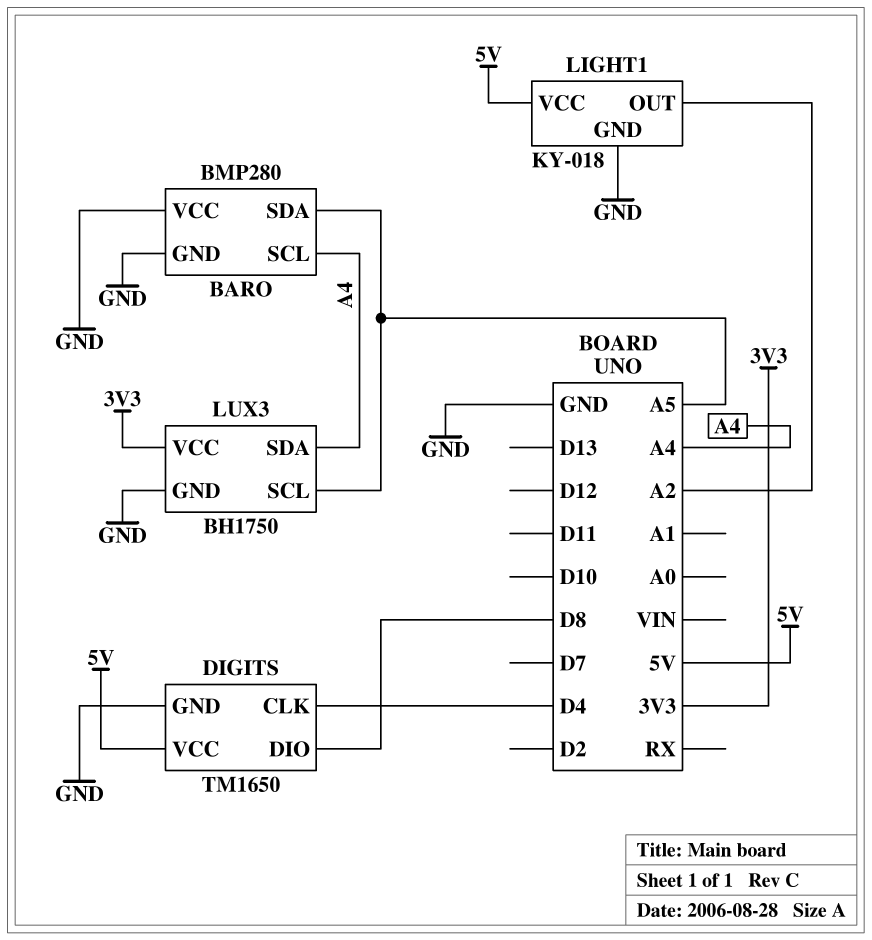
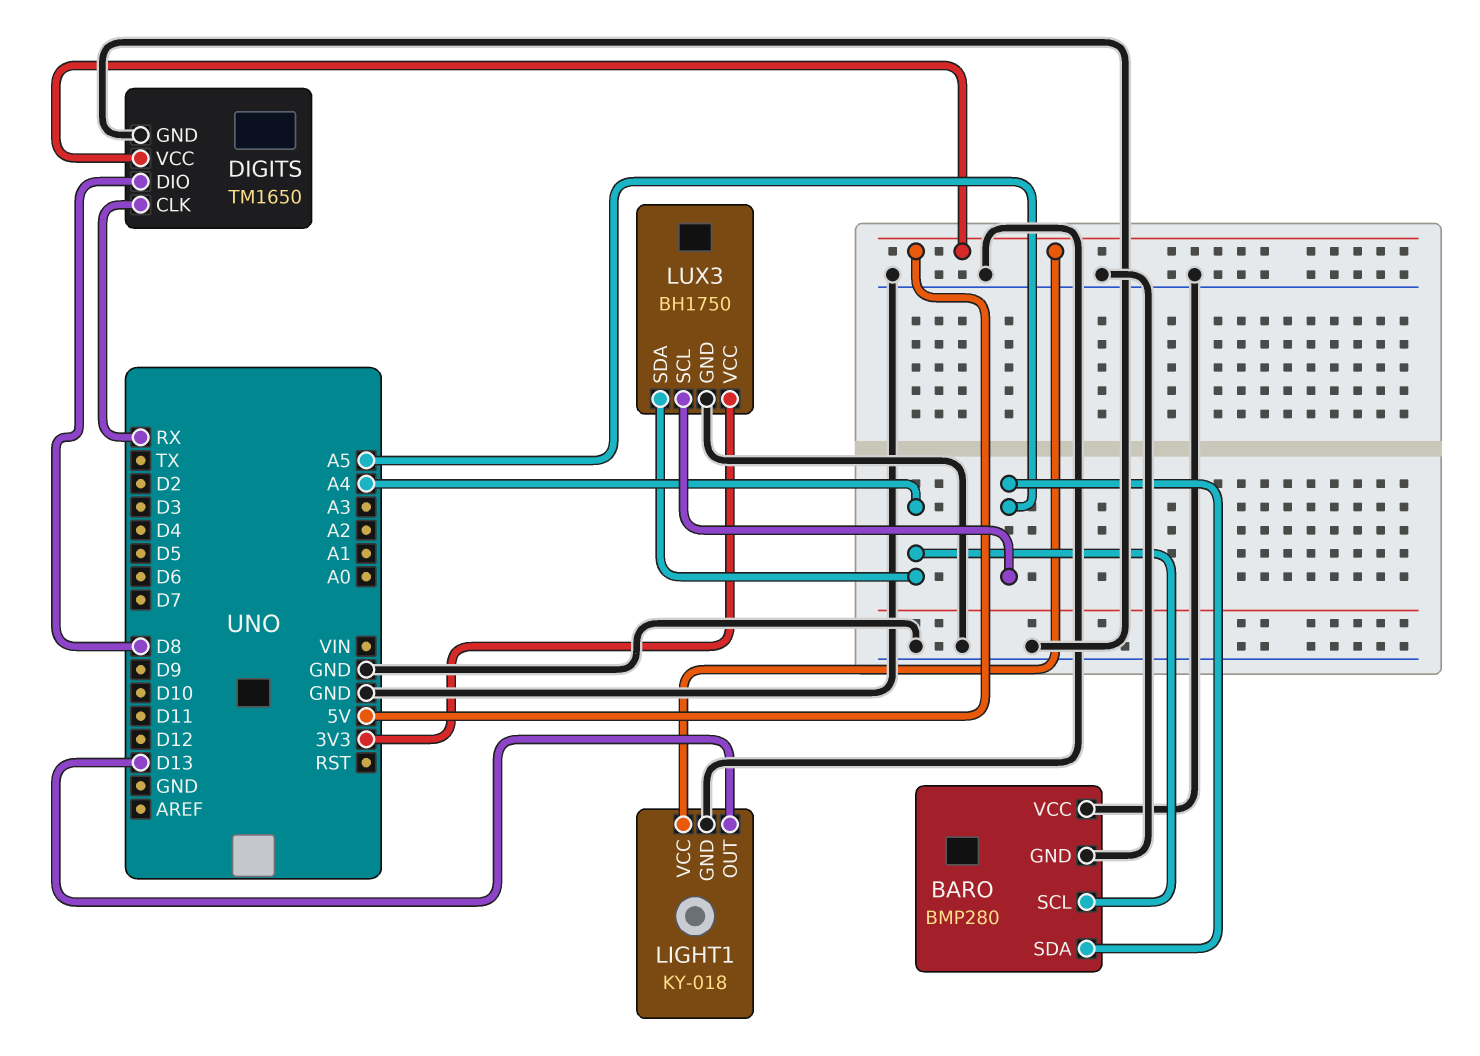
DIGITS pin CLK: D4 -> RX
LIGHT1 pin OUT: A2 -> D13

